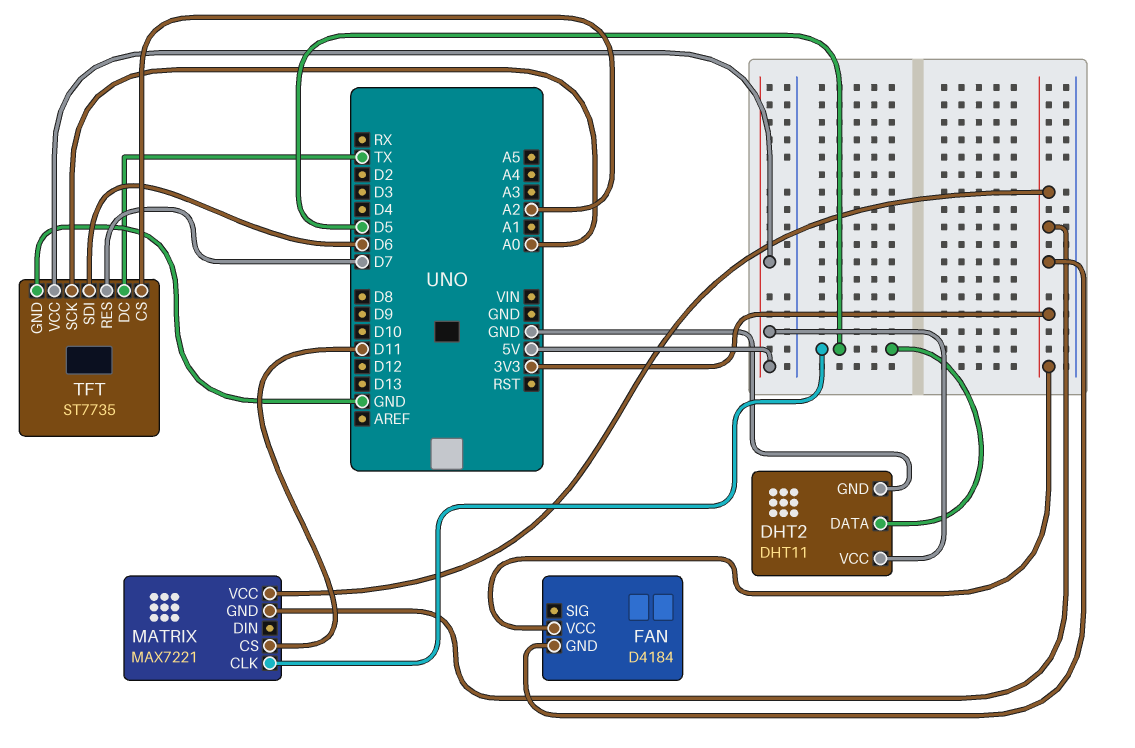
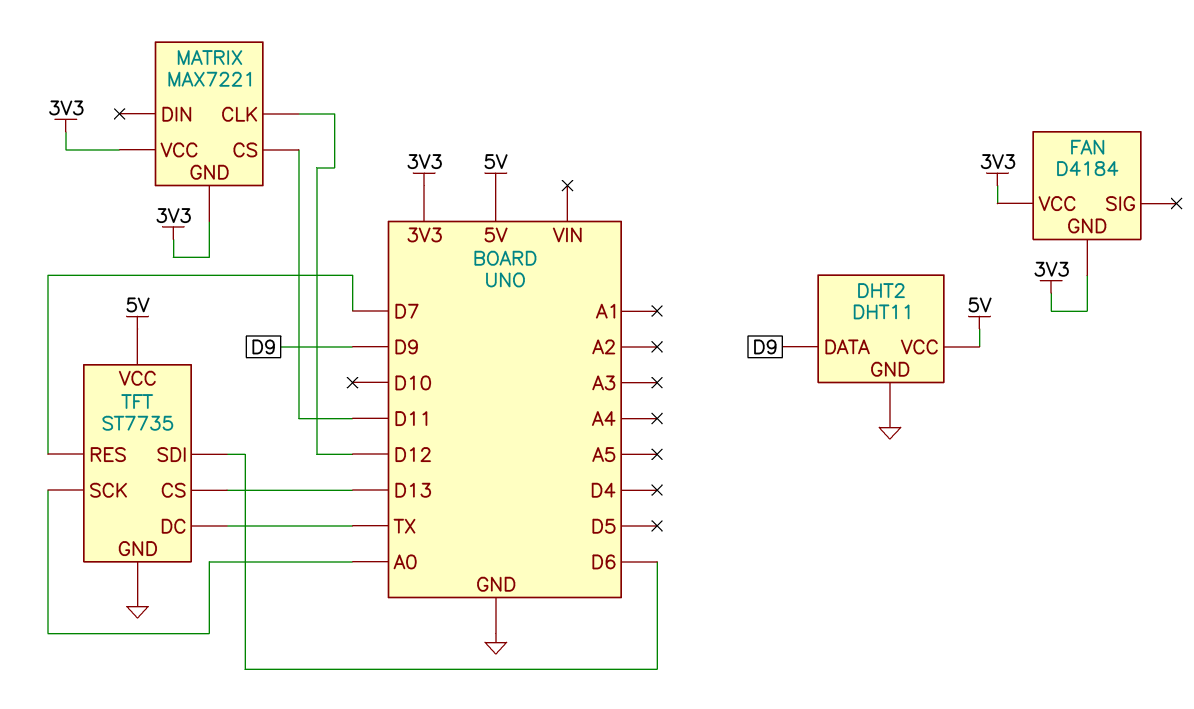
DHT2 pin DATA: D5 -> D9
MATRIX pin CLK: D5 -> D12
TFT pin CS: A2 -> D13

